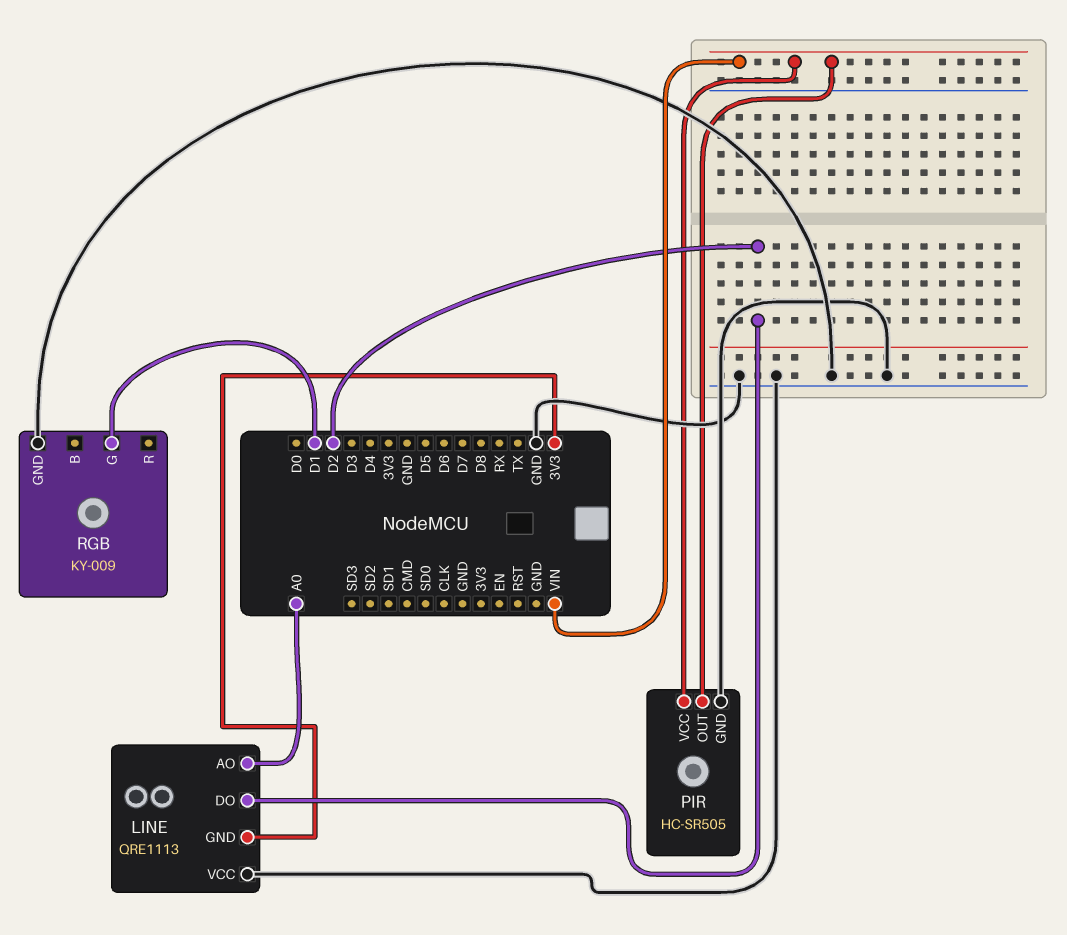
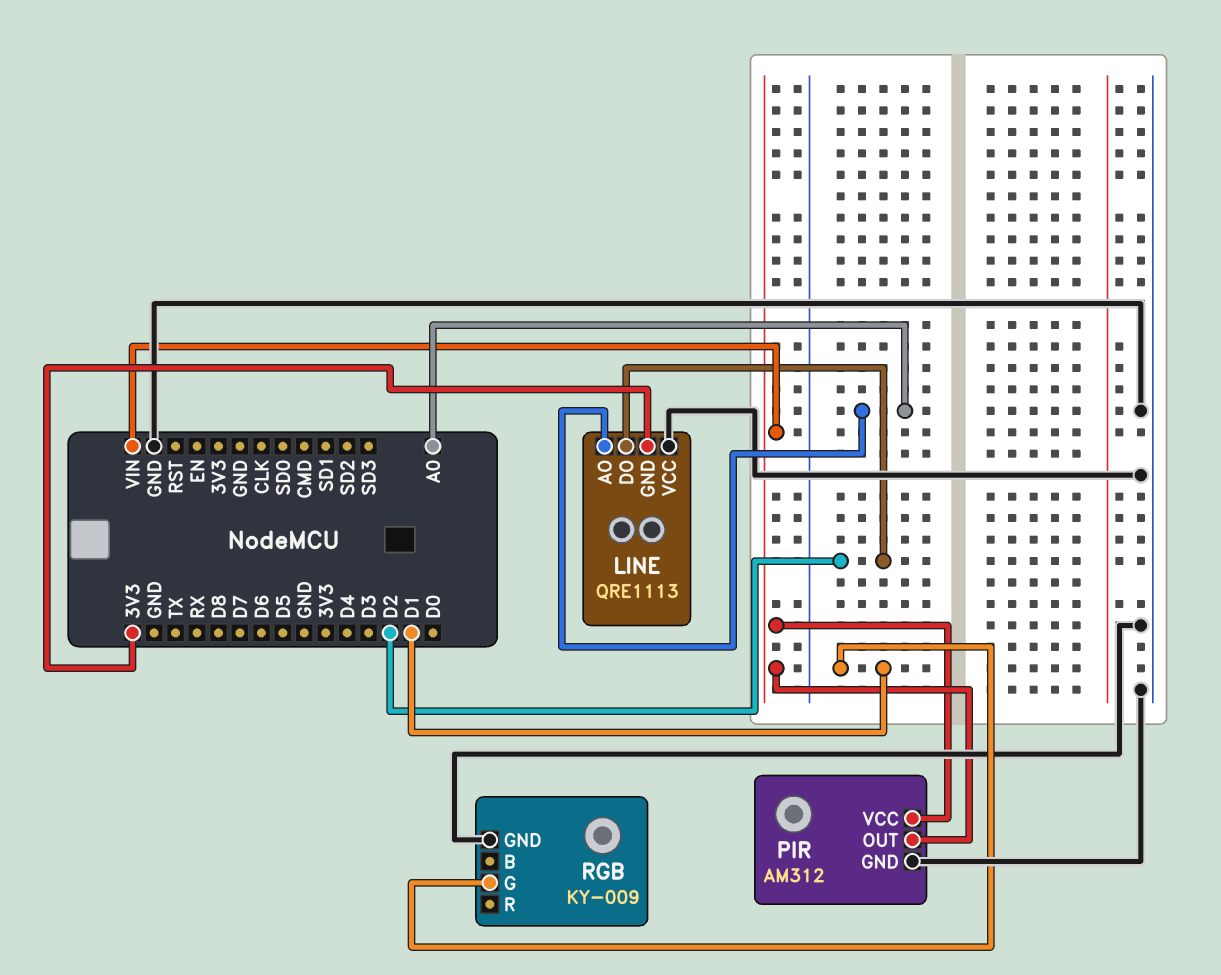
PIR: HC-SR505 -> AM312

